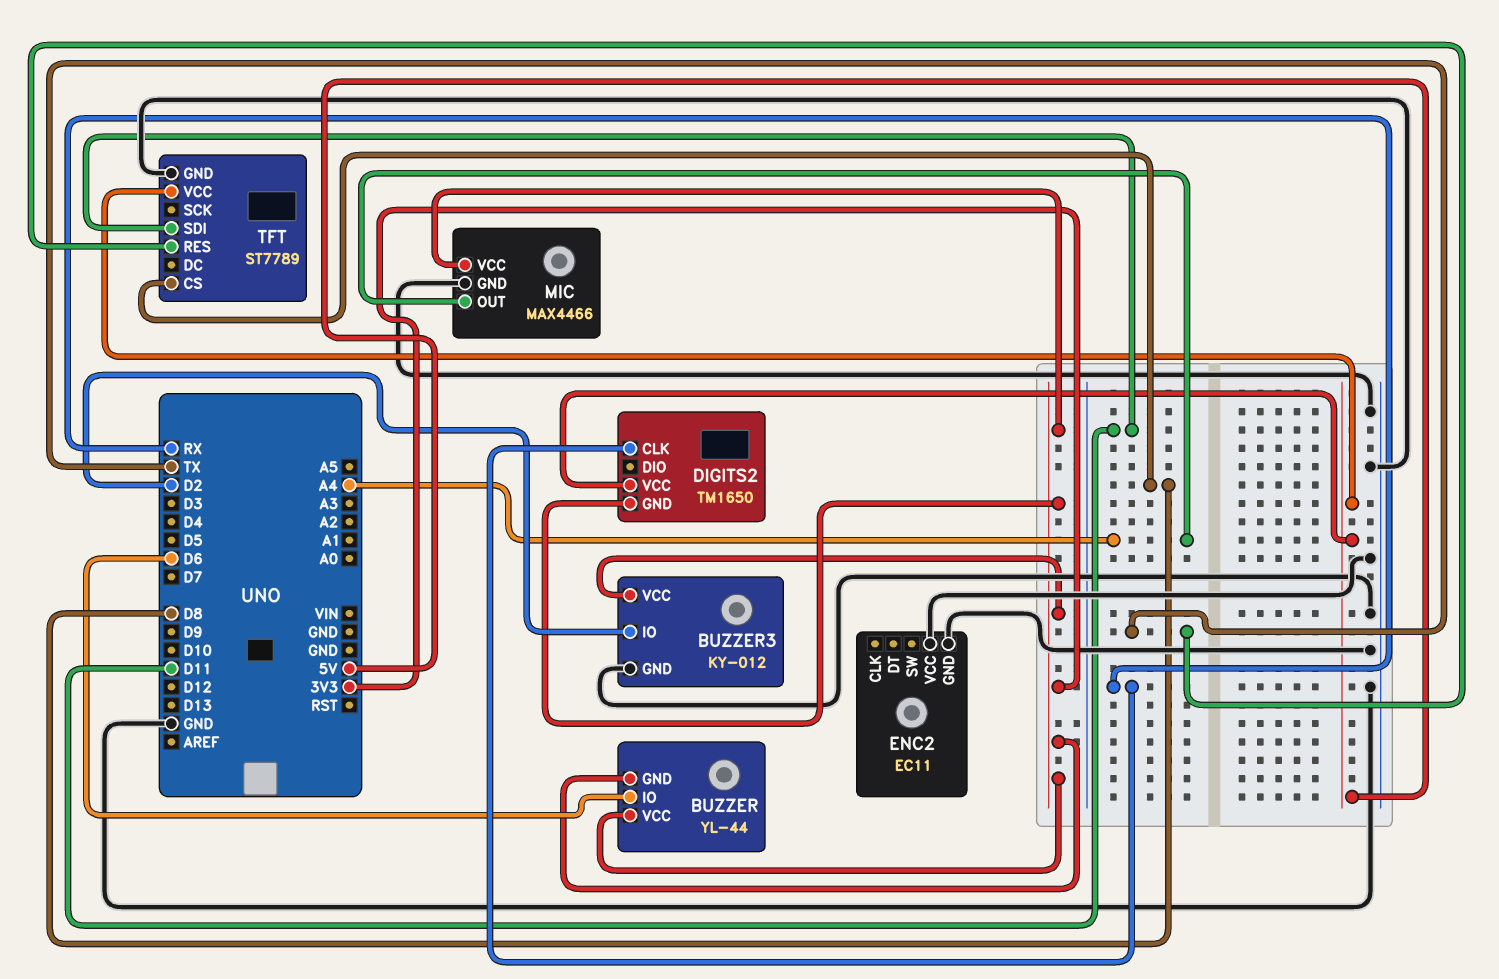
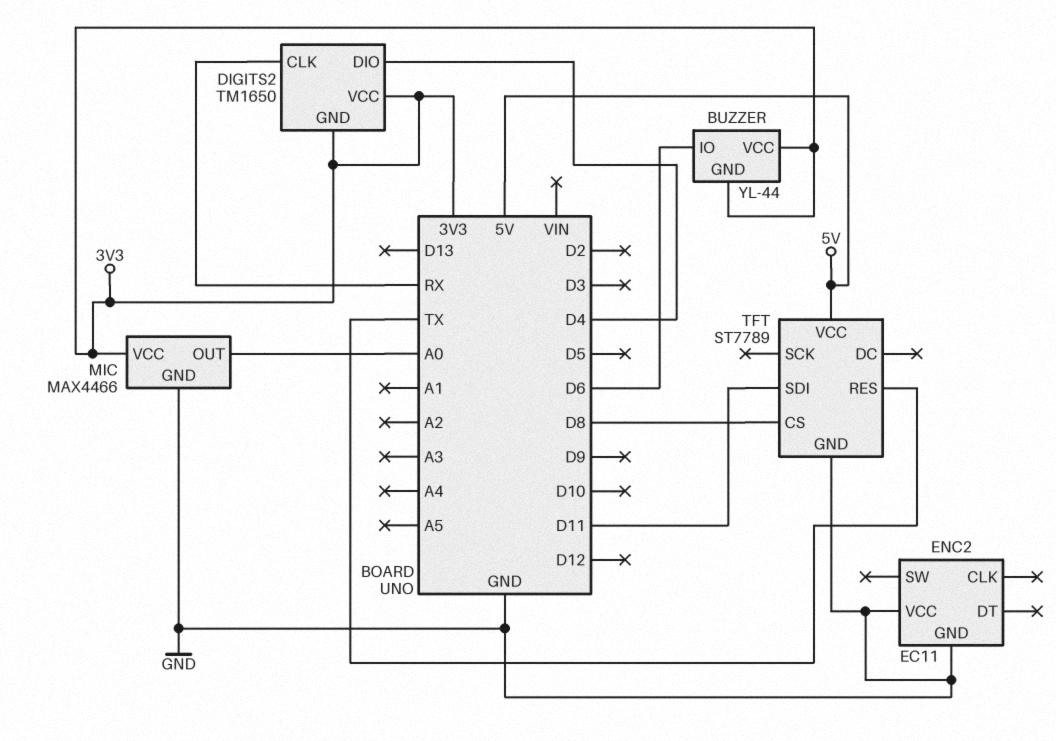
BUZZER3: KY-012 -> none
BUZZER3 pin GND: GND -> none
BUZZER3 pin IO: D2 -> none
BUZZER3 pin VCC: 3V3 -> none
DIGITS2 pin DIO: none -> D4
DIGITS2 pin VCC: 5V -> 3V3
MIC pin OUT: A4 -> A0

